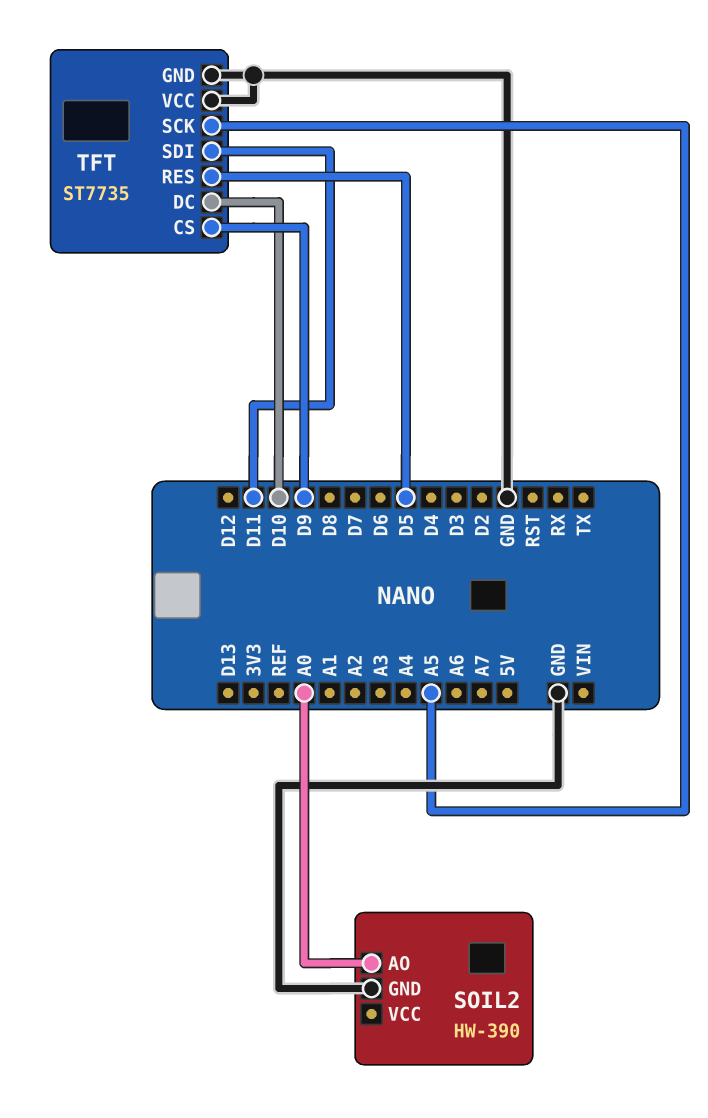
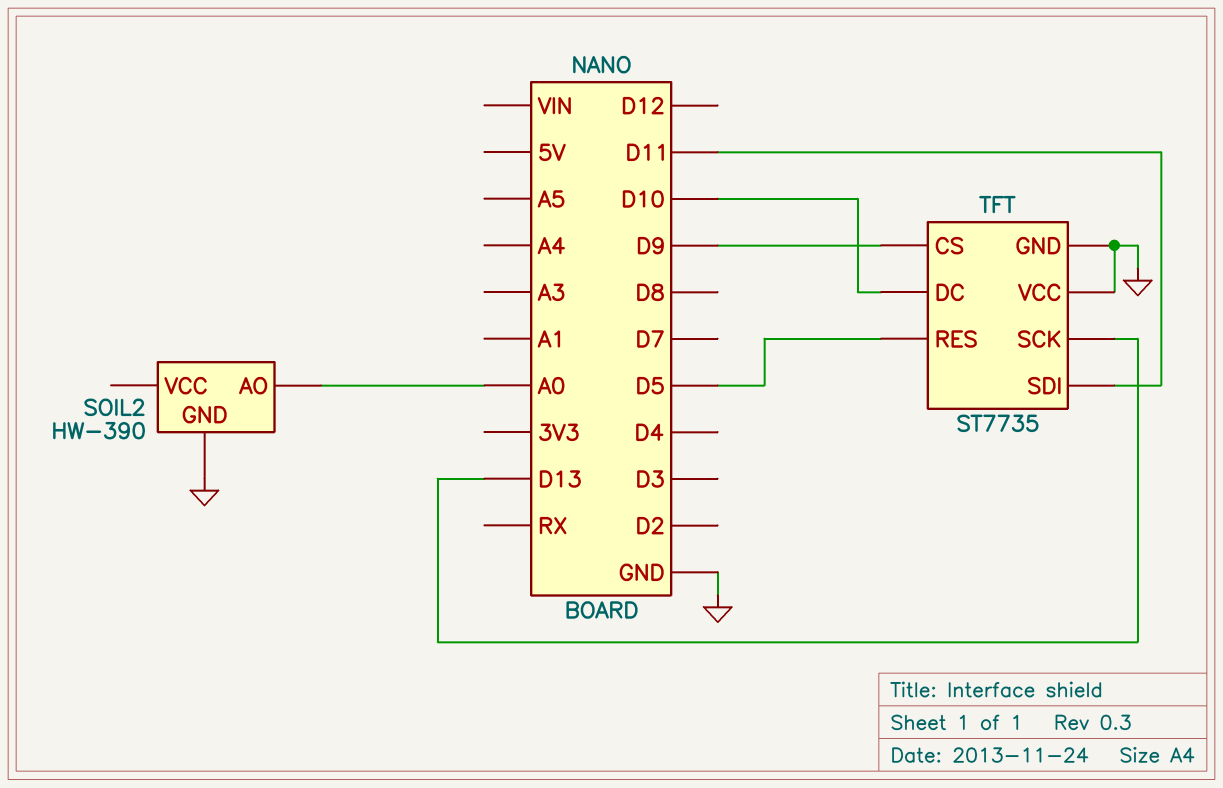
TFT pin SCK: A5 -> D13

